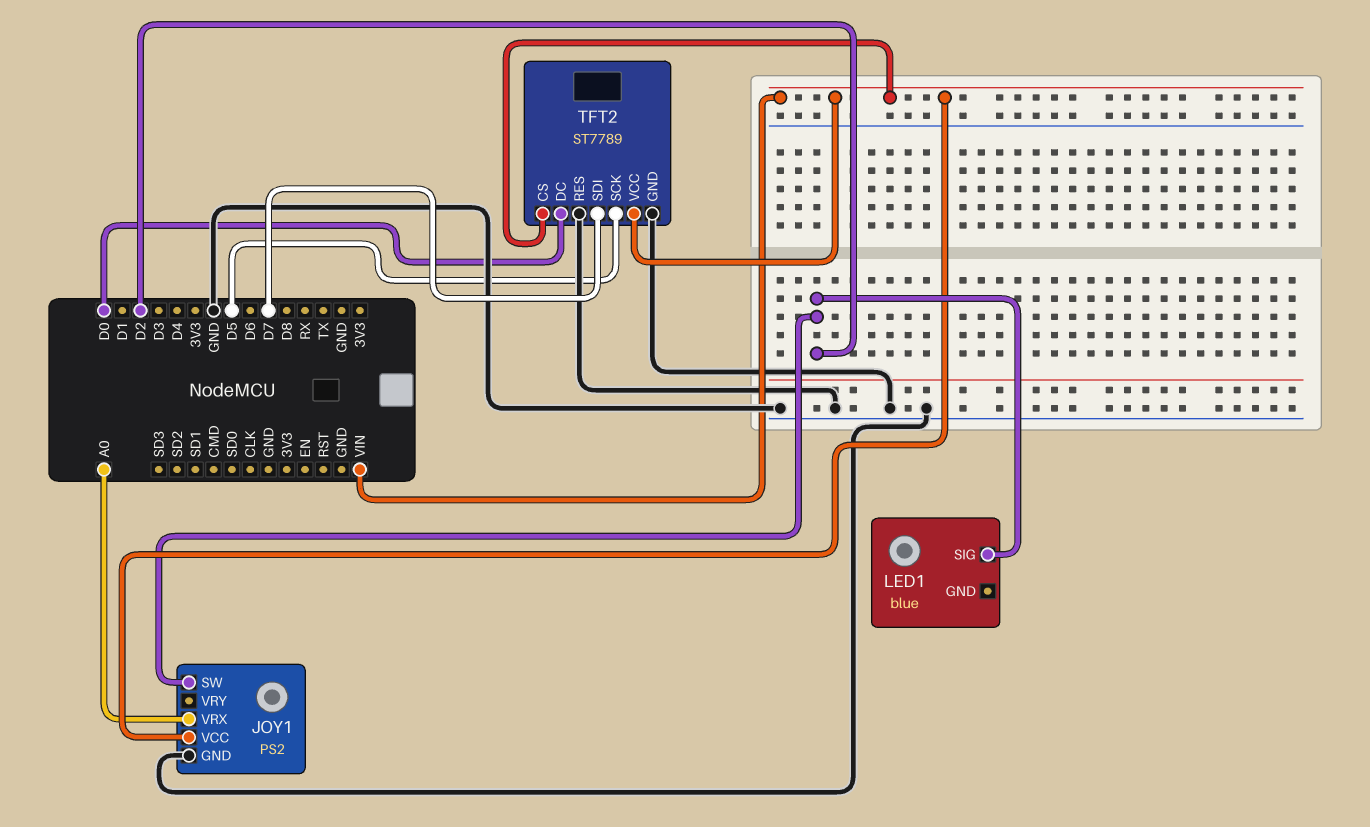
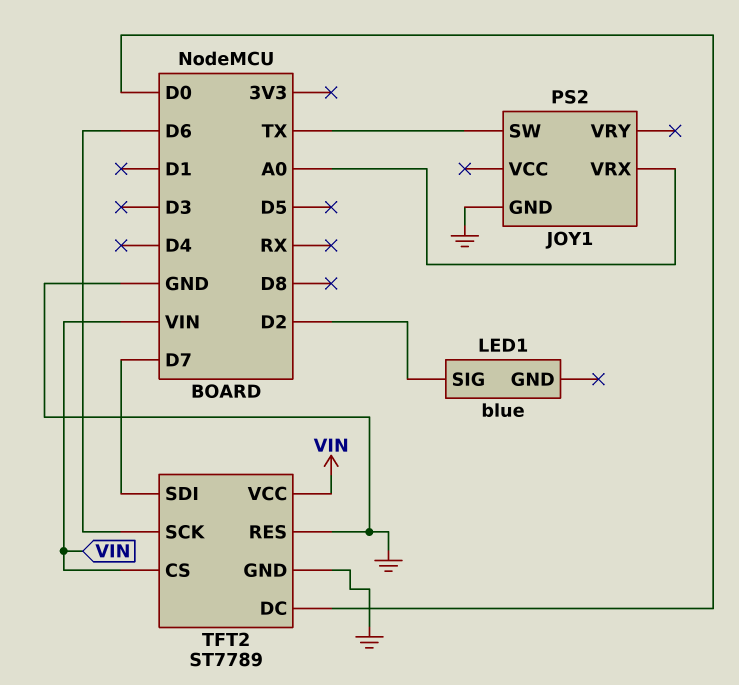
JOY1 pin SW: D2 -> TX
JOY1 pin VCC: VIN -> none
TFT2 pin SCK: D5 -> D6

